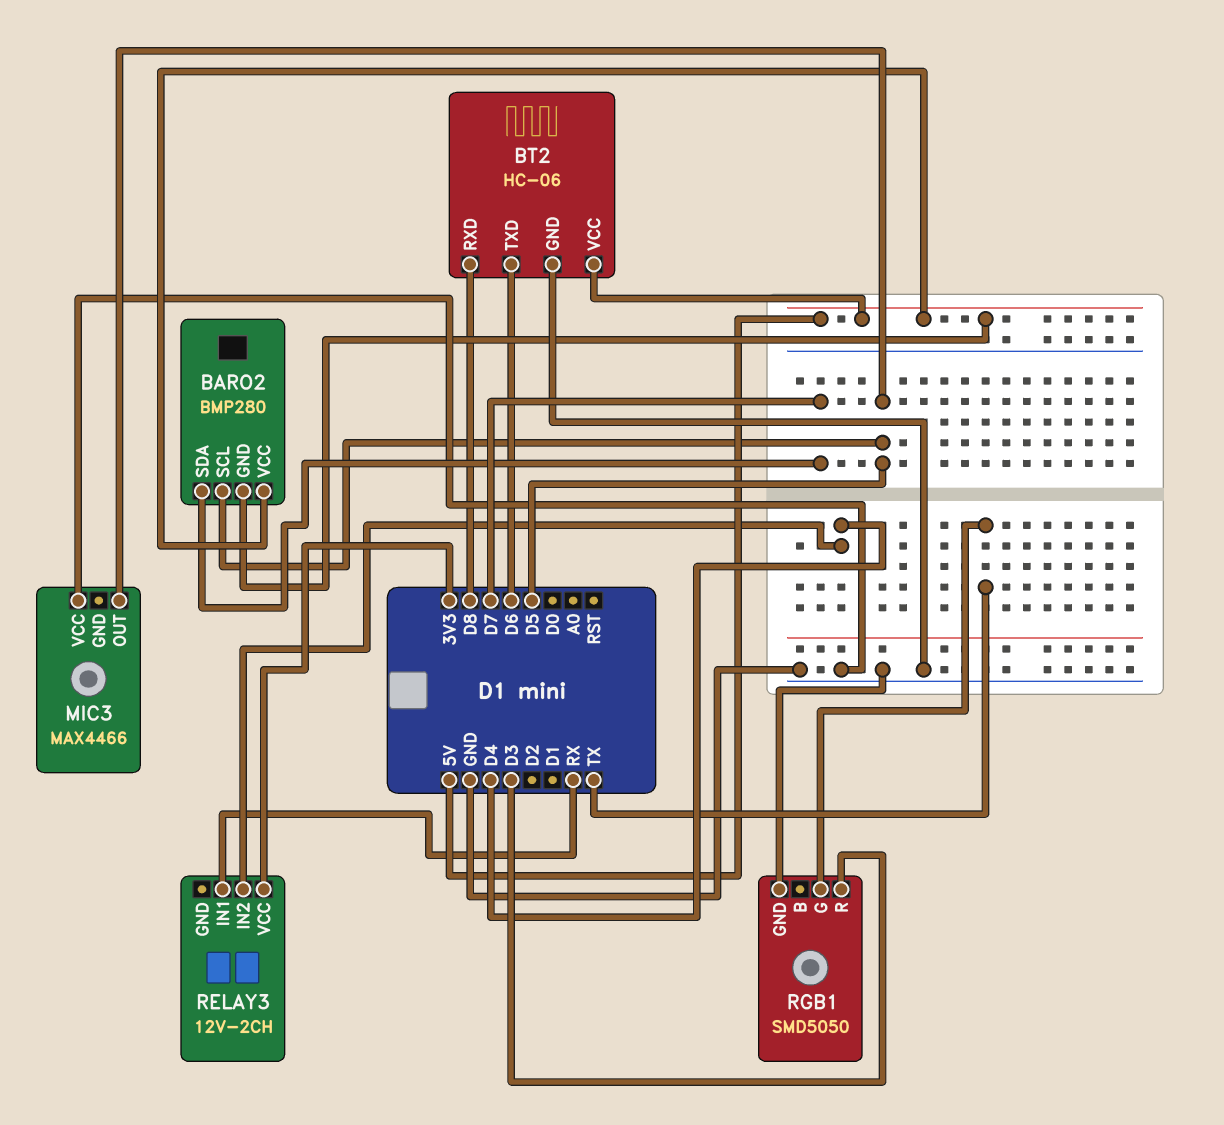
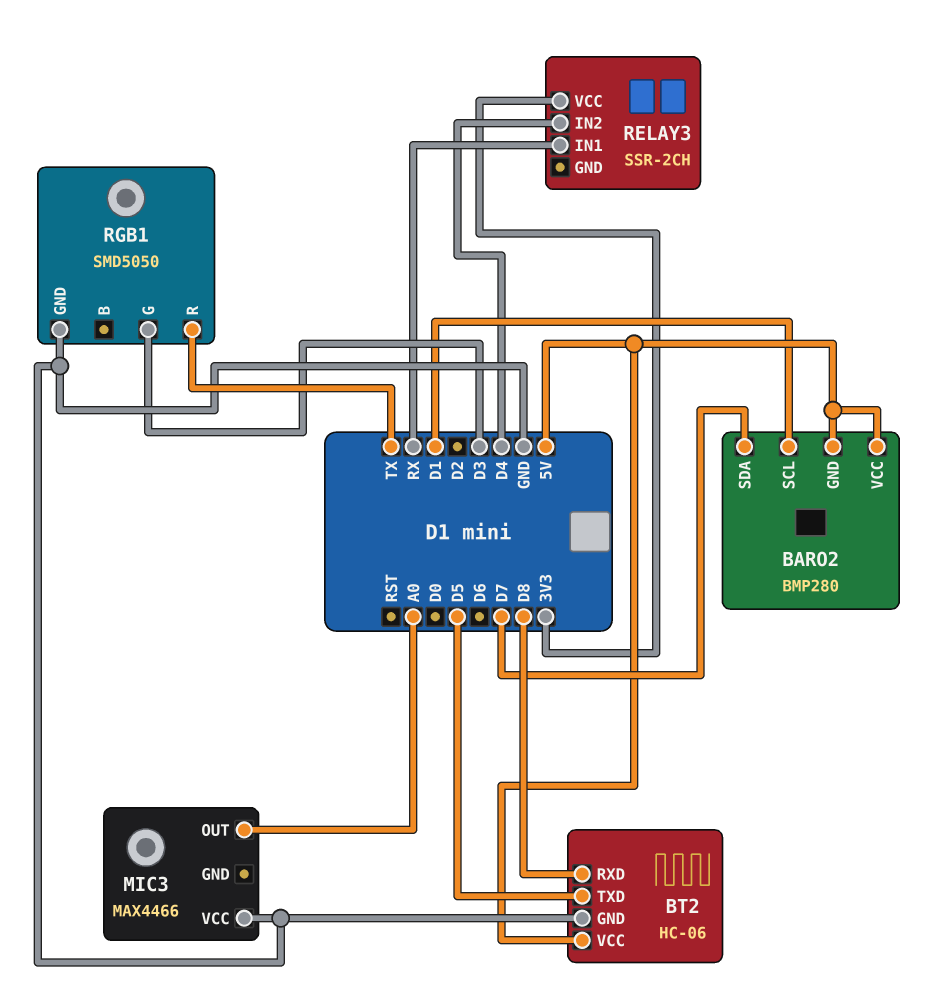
BARO2 pin SCL: D5 -> D1
BT2 pin TXD: D6 -> D5
MIC3 pin OUT: D5 -> A0
RELAY3: 12V-2CH -> SSR-2CH
RGB1 pin G: TX -> D3
RGB1 pin R: D3 -> TX

